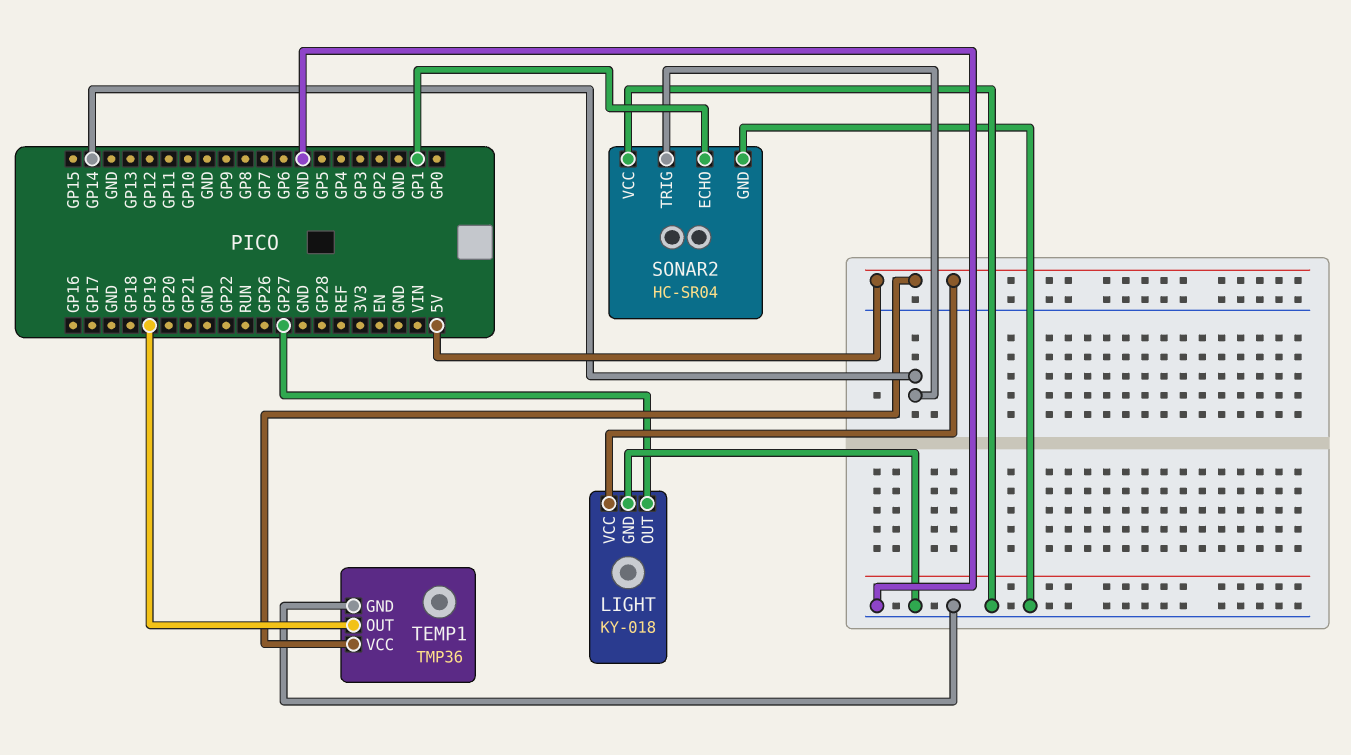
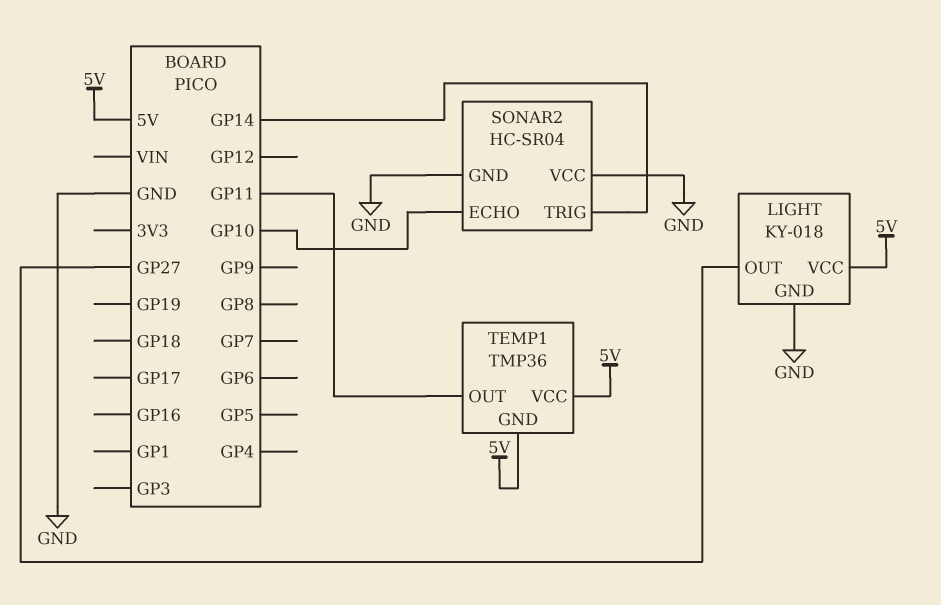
SONAR2 pin ECHO: GP1 -> GP10
TEMP1 pin GND: GND -> 5V
TEMP1 pin OUT: GP19 -> GP11

